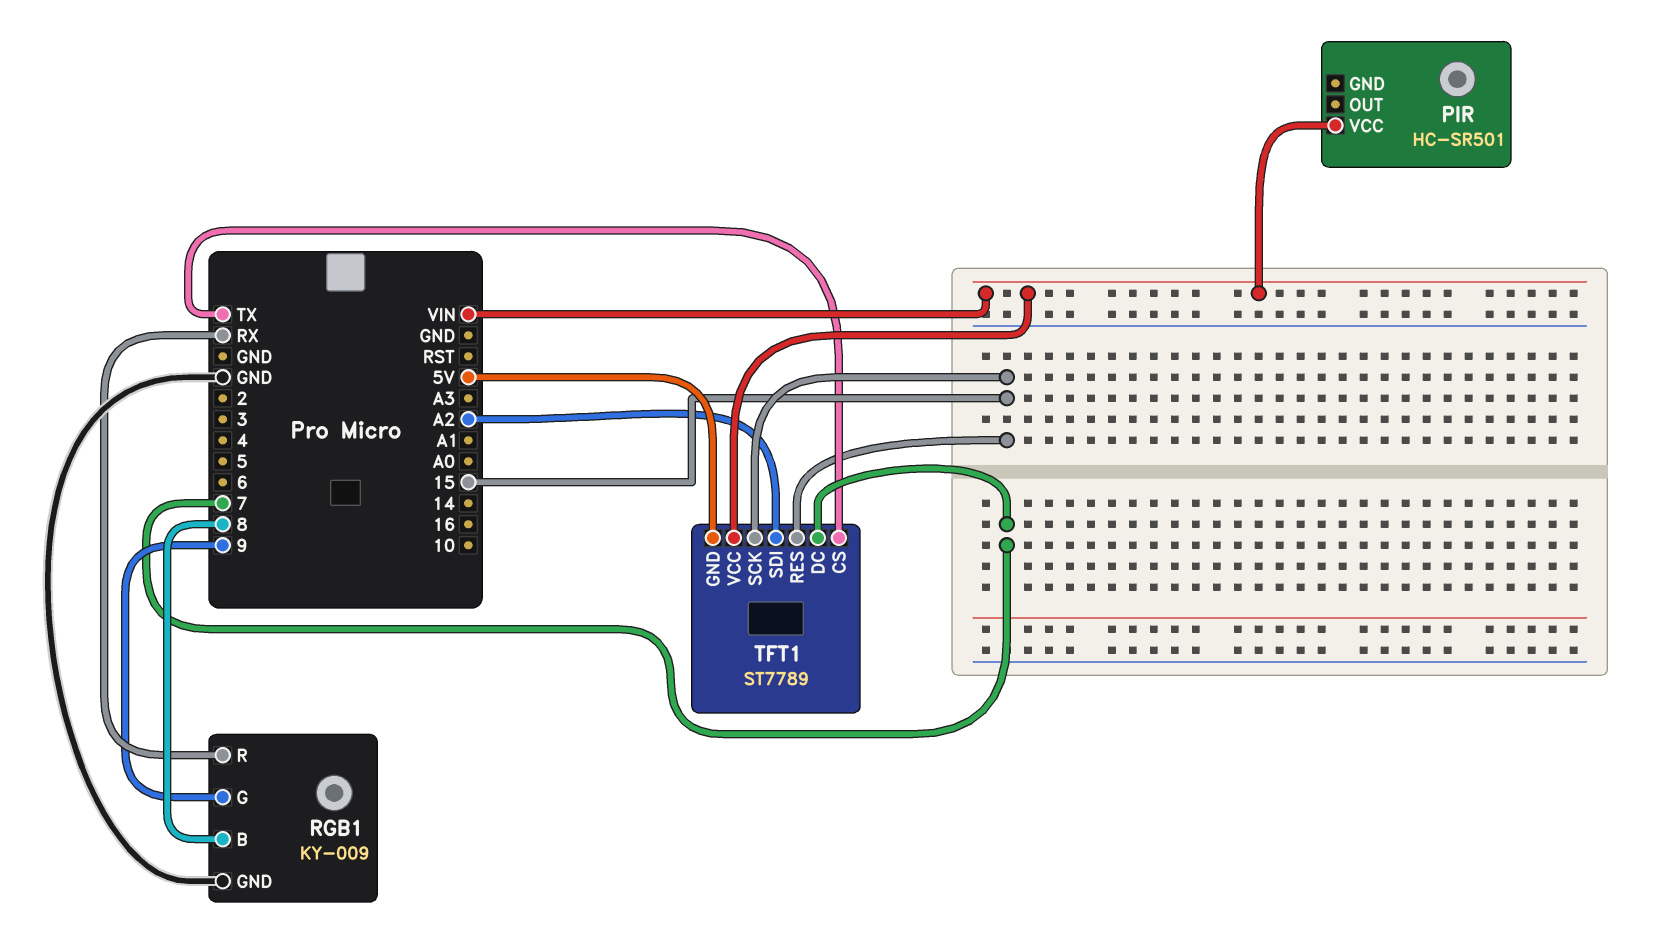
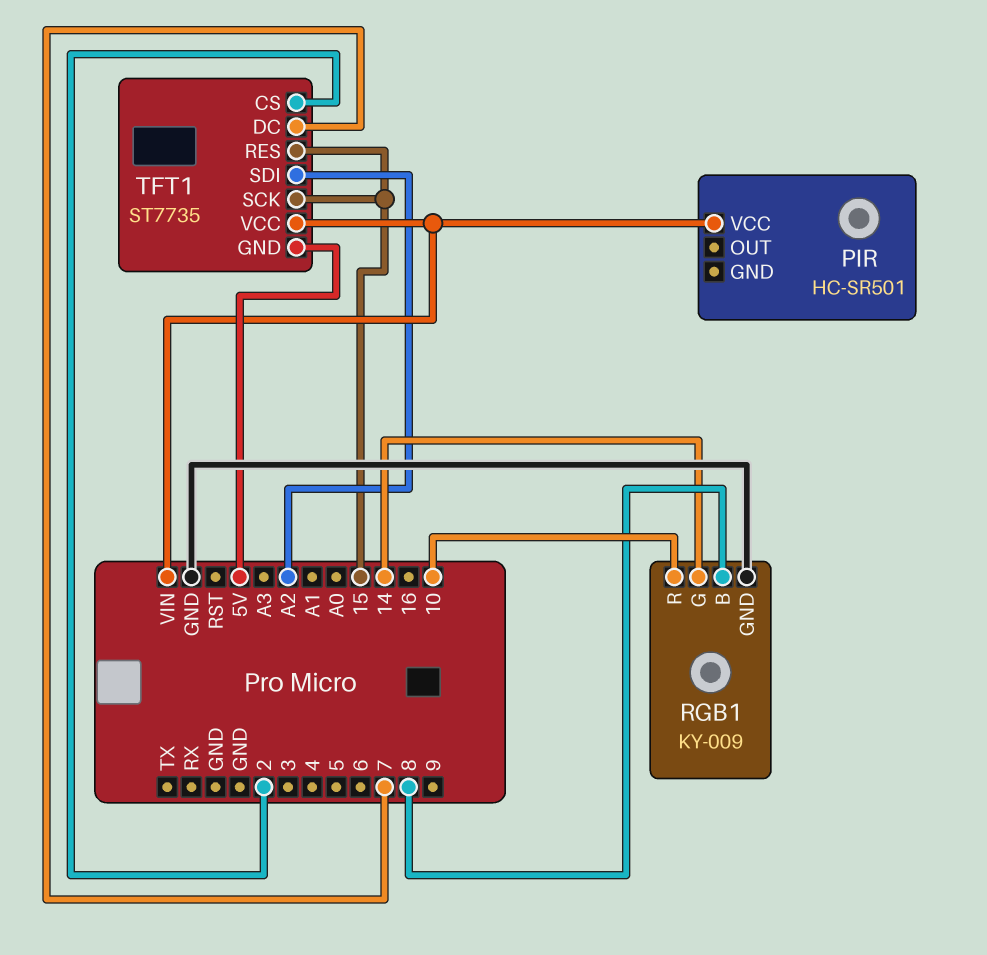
RGB1 pin G: 9 -> 14
RGB1 pin R: RX -> 10
TFT1: ST7789 -> ST7735
TFT1 pin CS: TX -> 2

